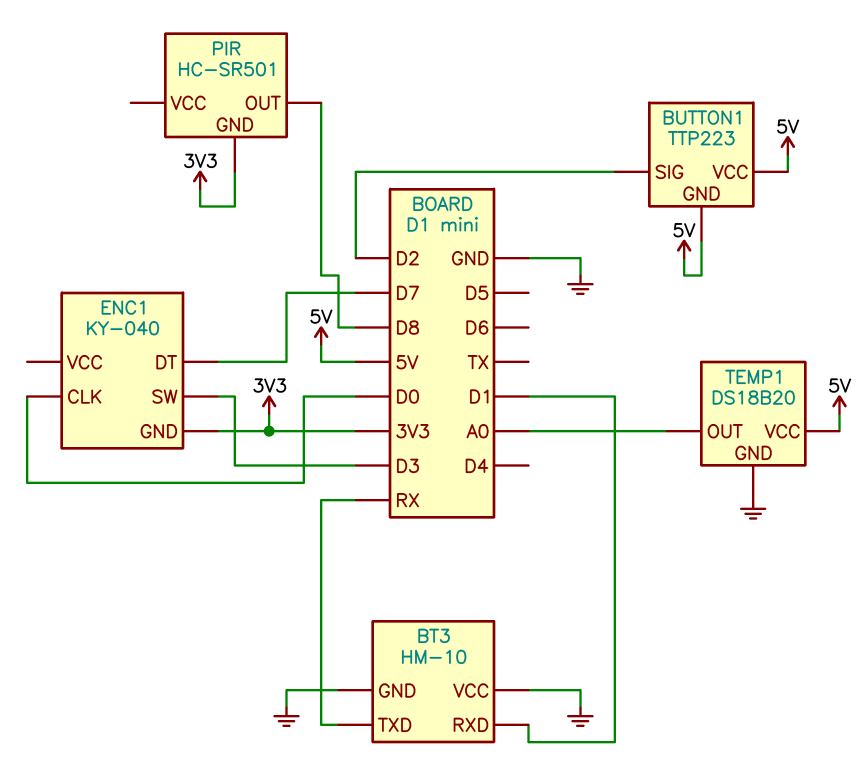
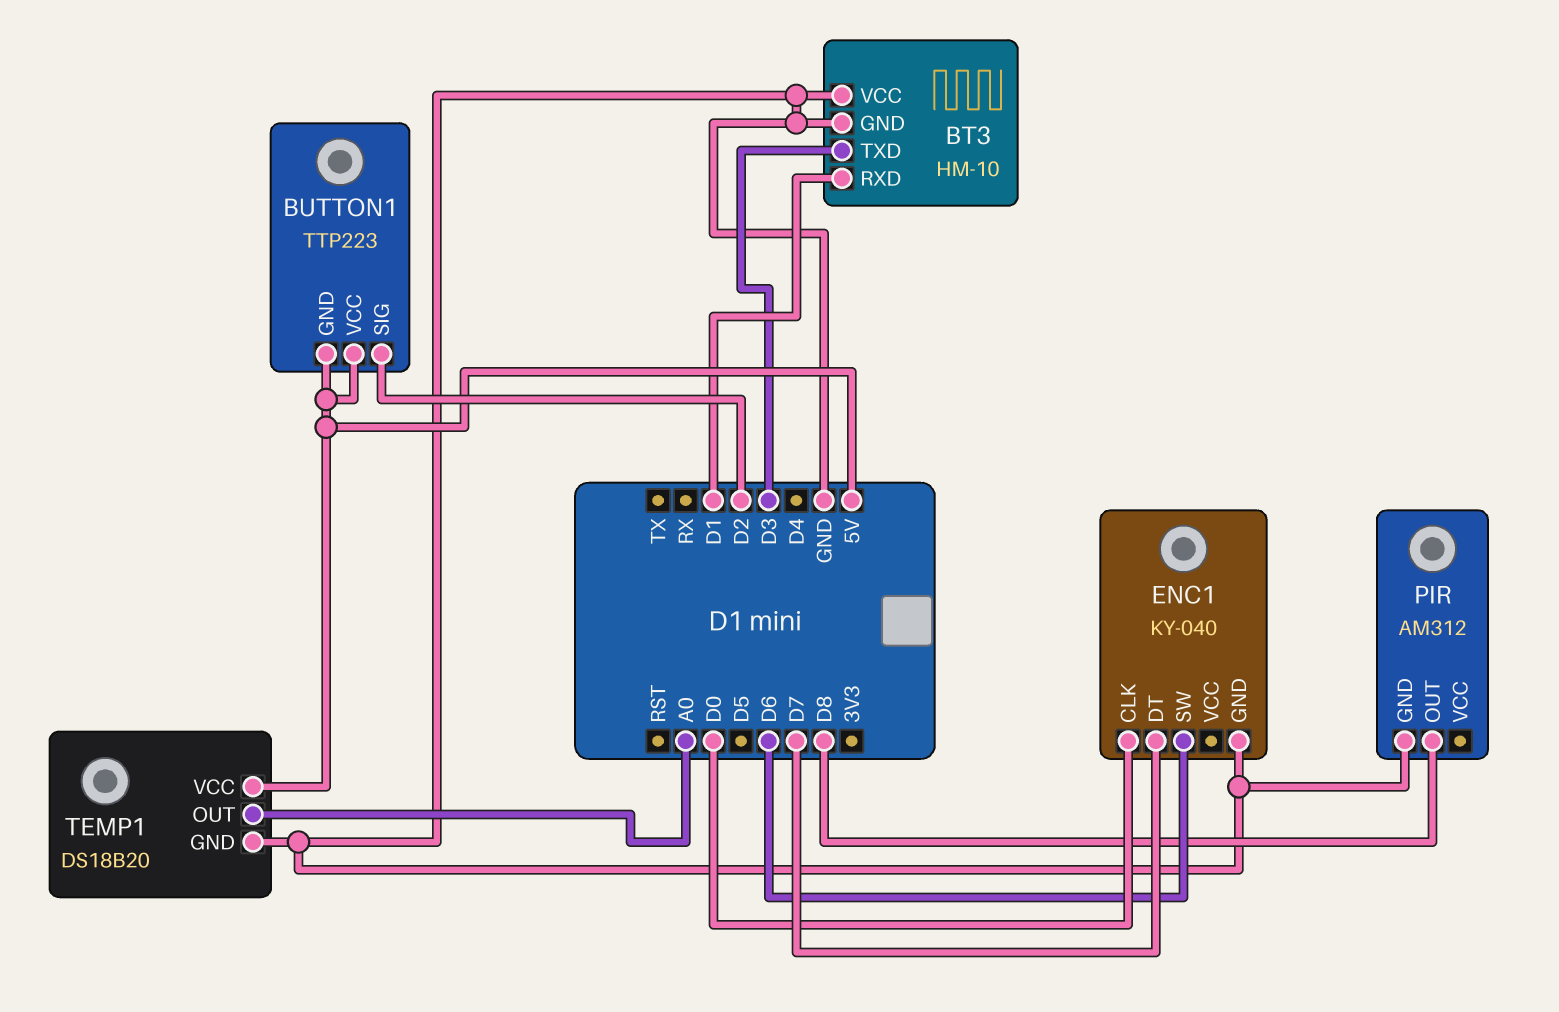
BT3 pin TXD: RX -> D3
ENC1 pin GND: 3V3 -> GND
ENC1 pin SW: D3 -> D6
PIR: HC-SR501 -> AM312
PIR pin GND: 3V3 -> GND

